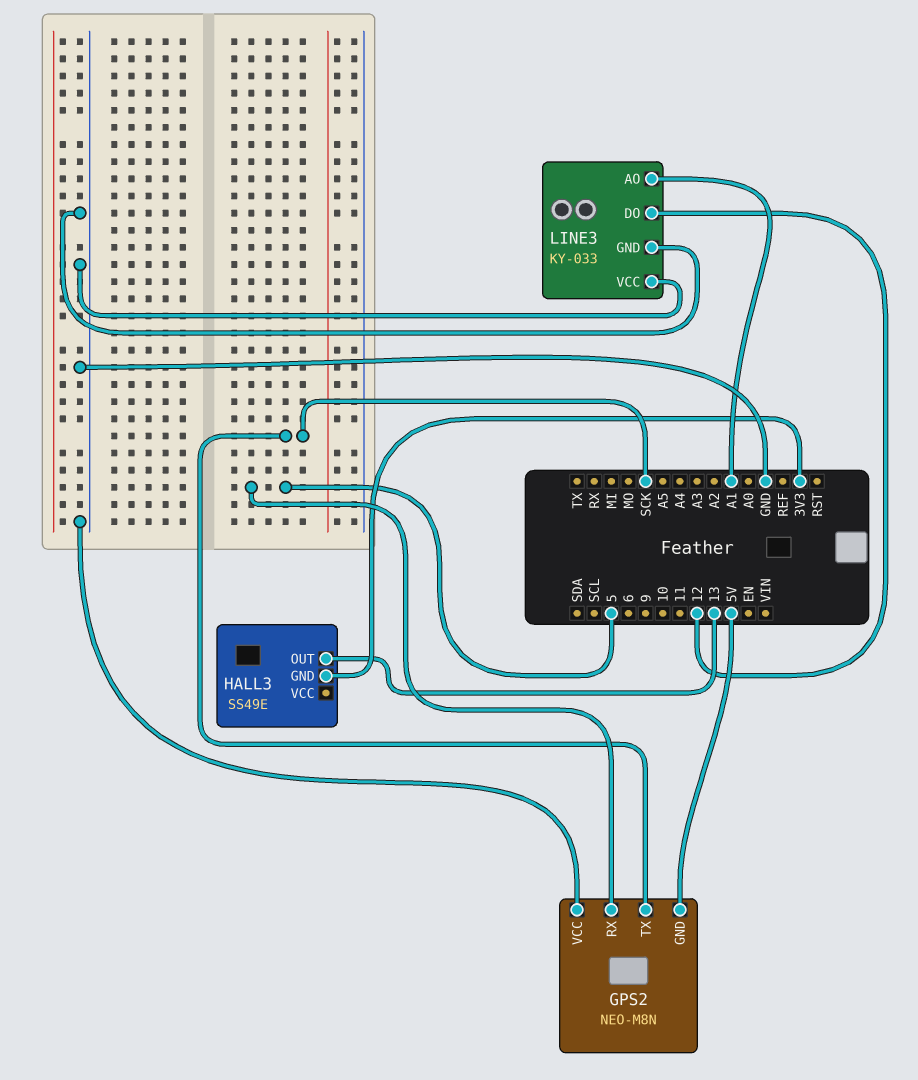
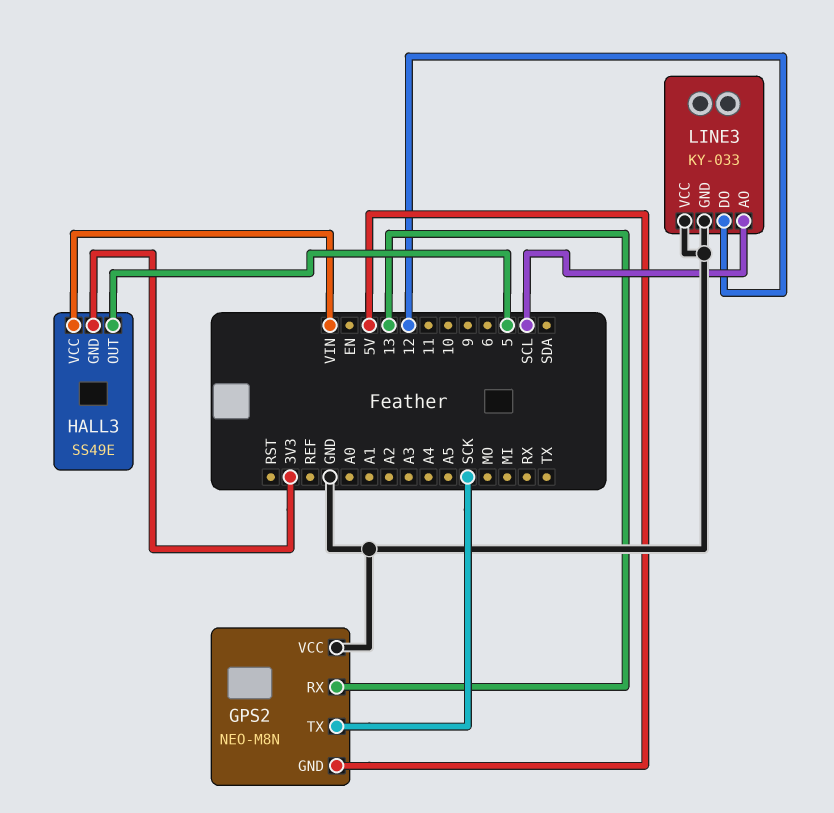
GPS2 pin RX: 5 -> 13
HALL3 pin OUT: 13 -> 5
HALL3 pin VCC: none -> VIN
LINE3 pin AO: A1 -> SCL

